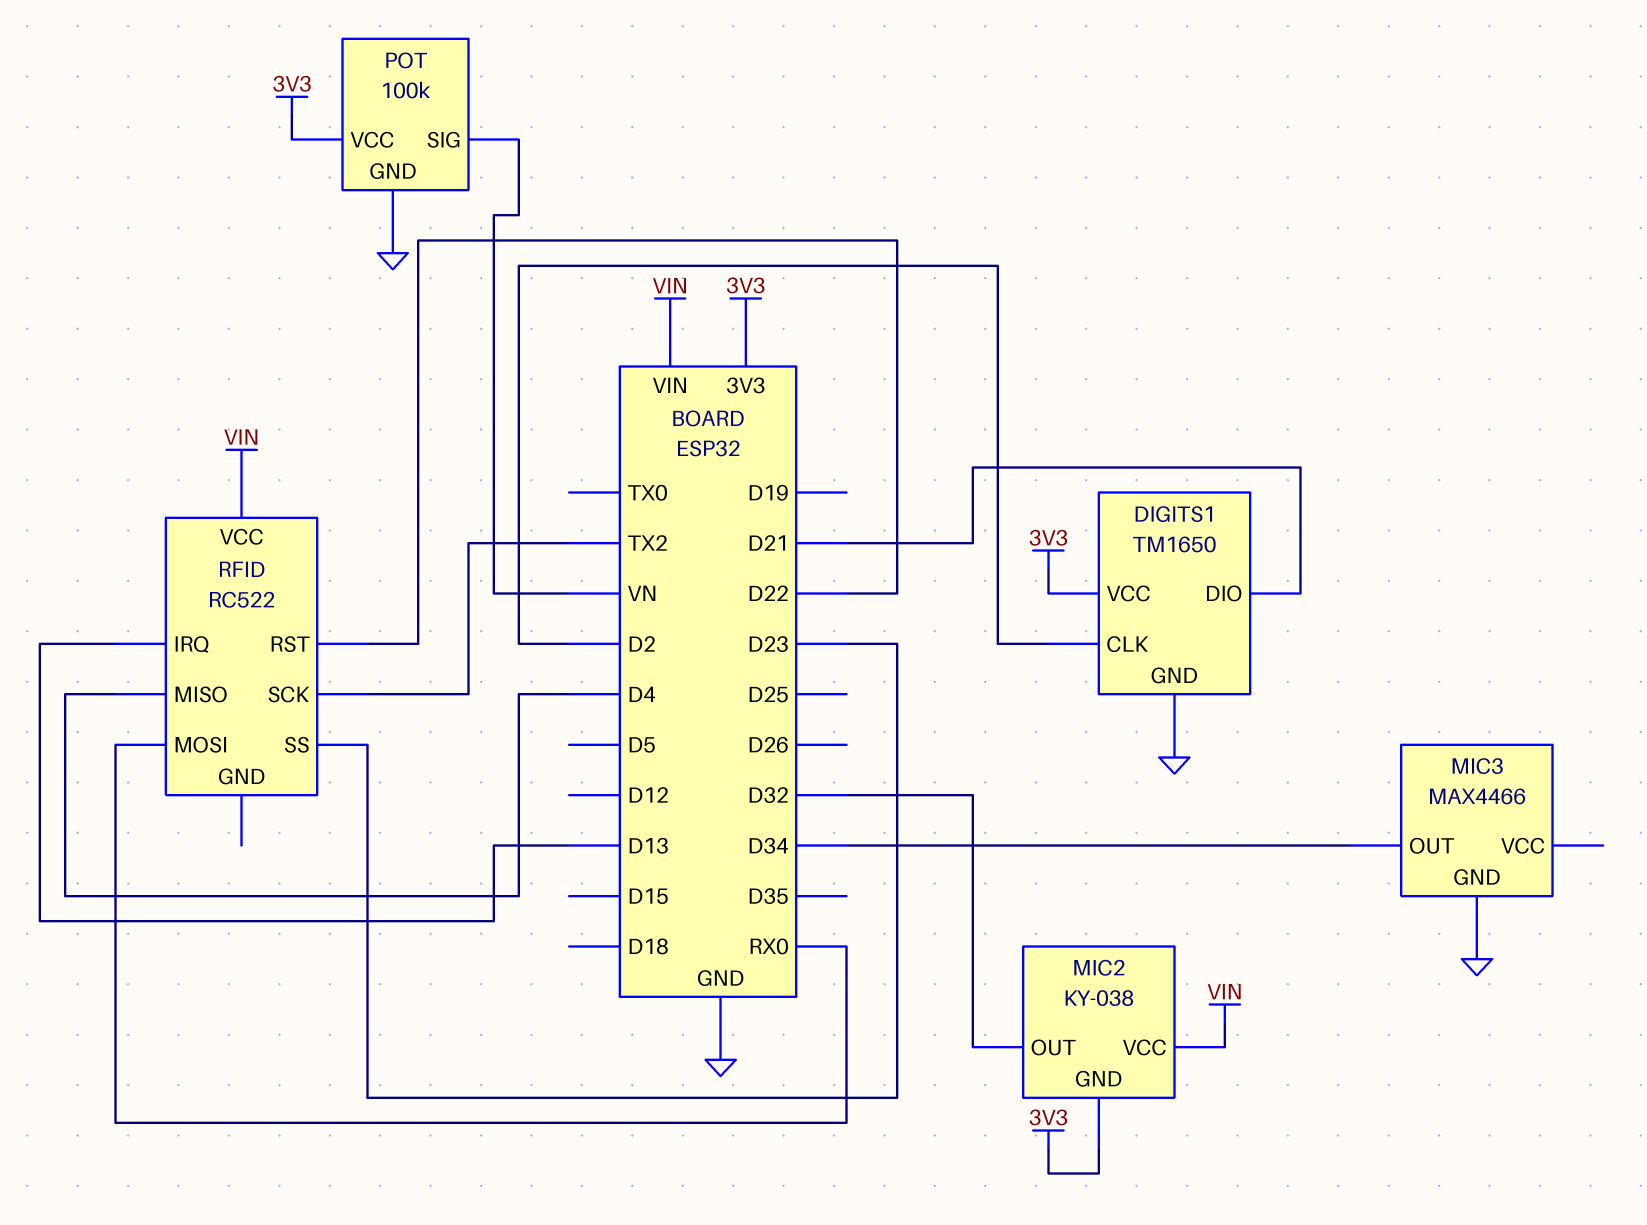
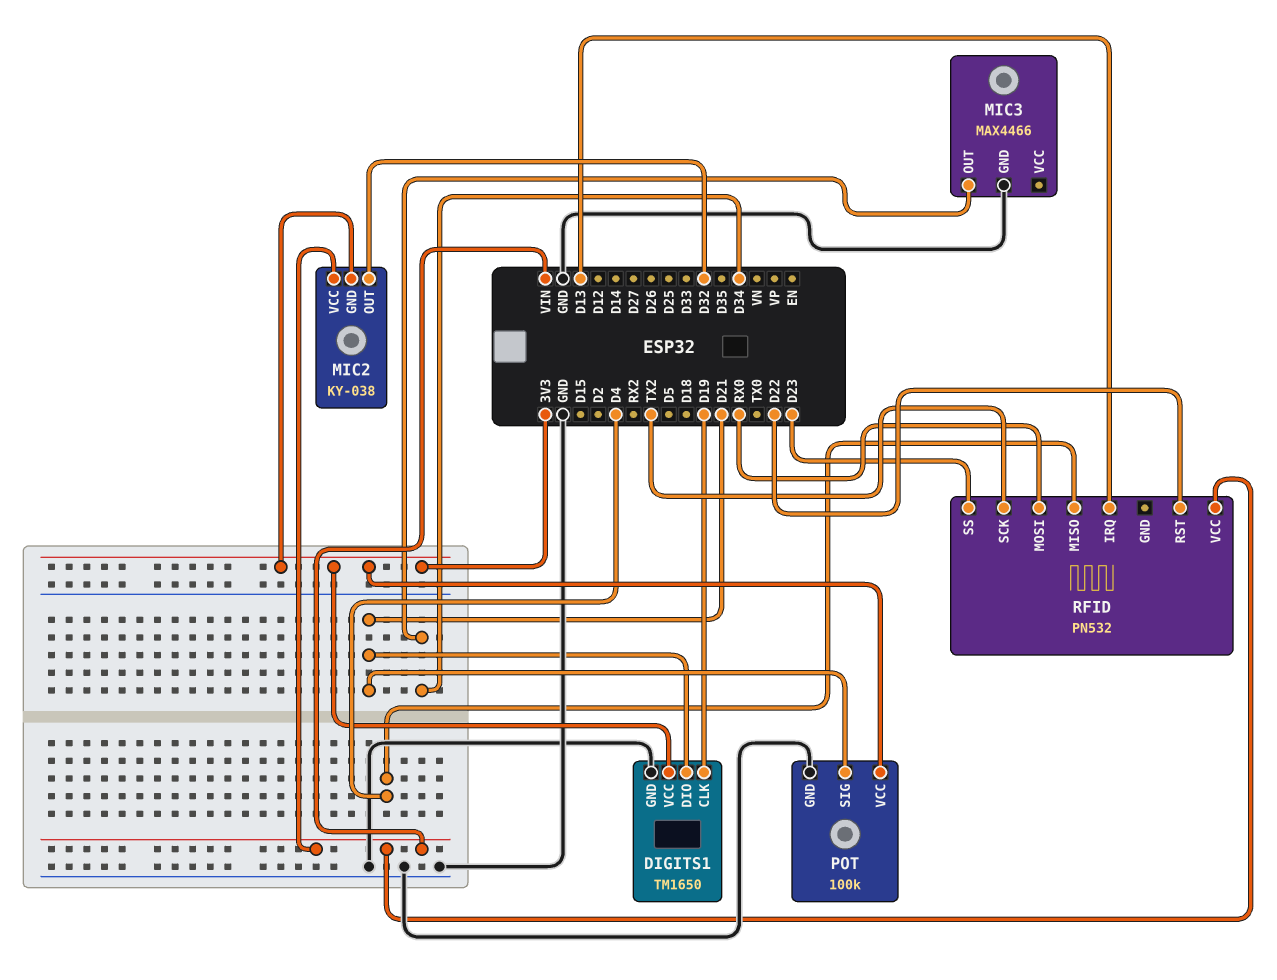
DIGITS1 pin CLK: D2 -> D19
POT pin SIG: VN -> D21
RFID: RC522 -> PN532

